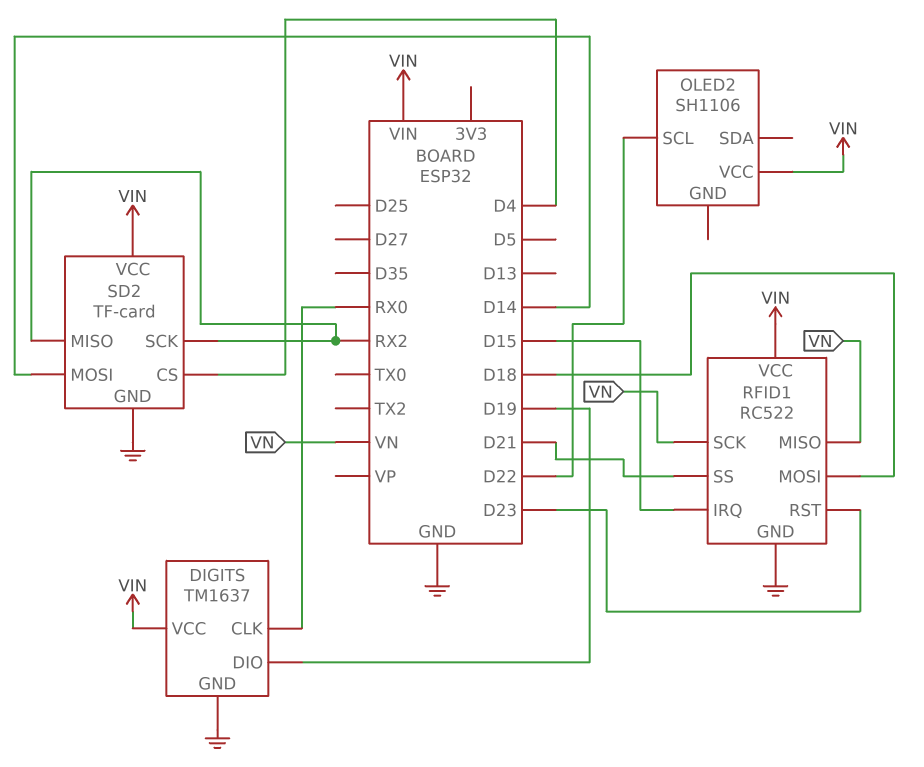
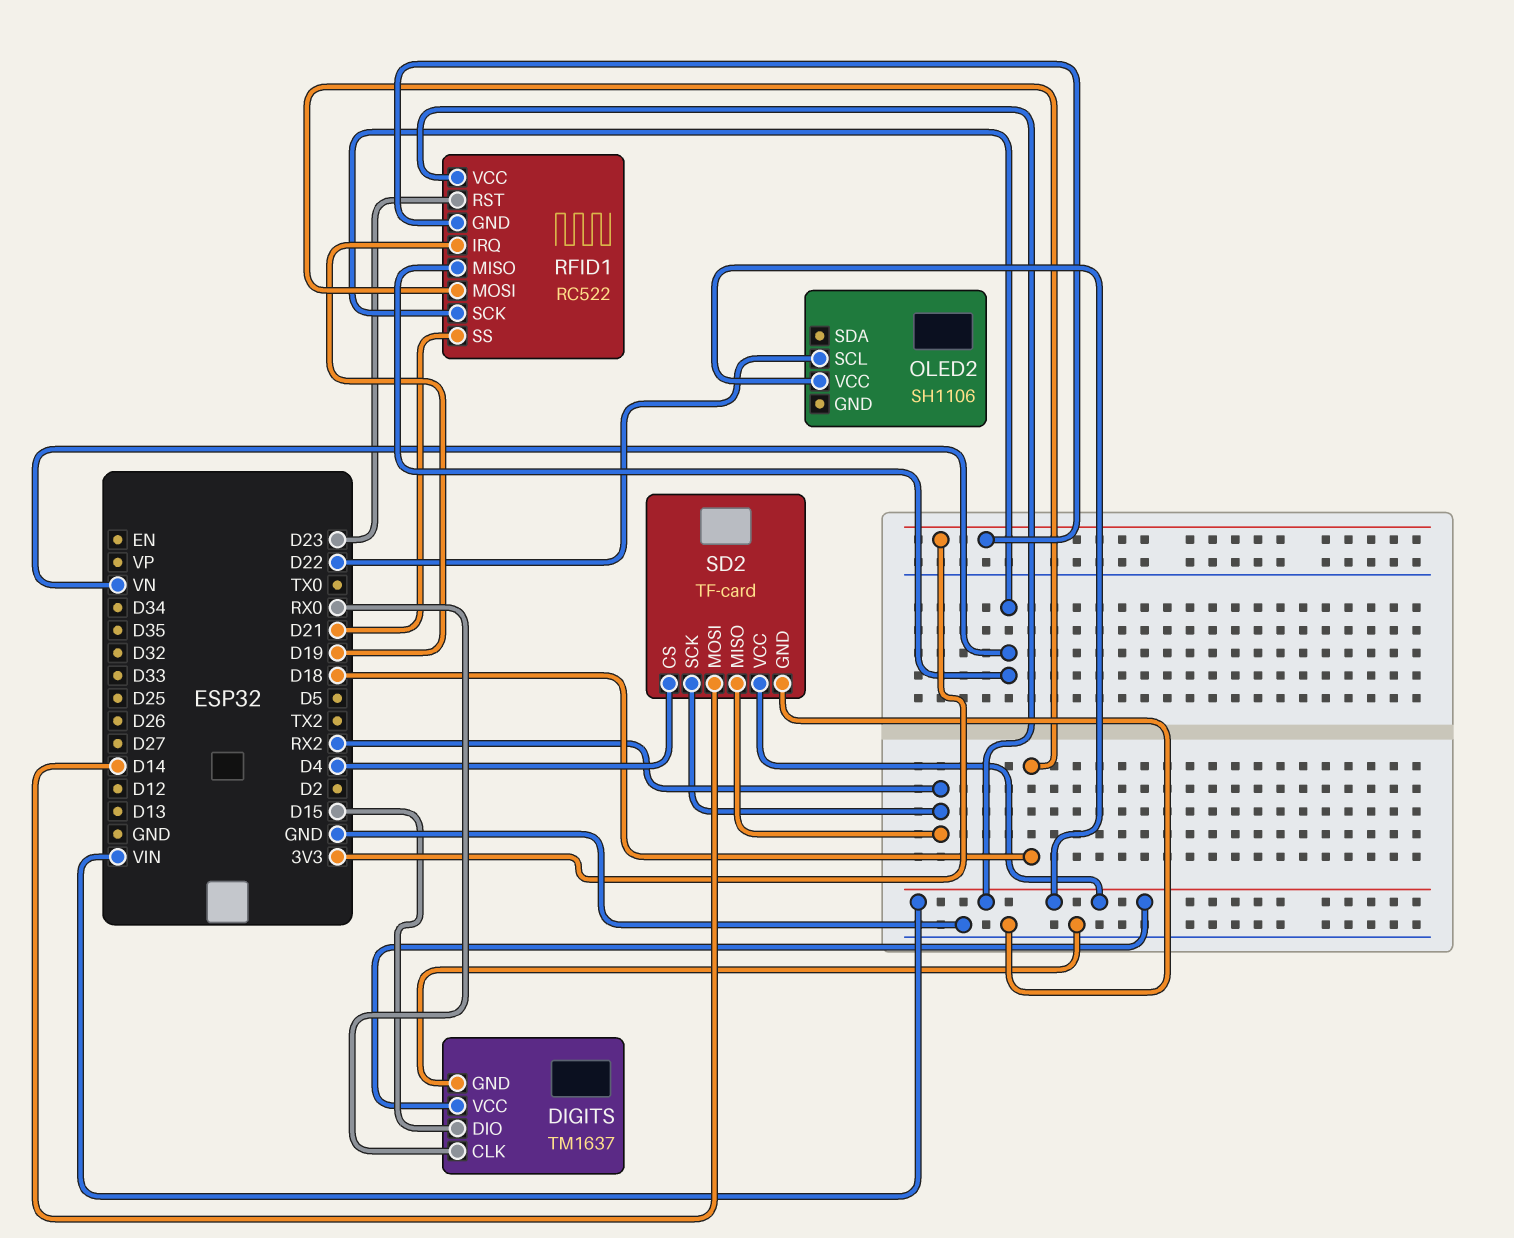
DIGITS pin DIO: D19 -> D15
RFID1 pin GND: GND -> 3V3
RFID1 pin IRQ: D15 -> D19

